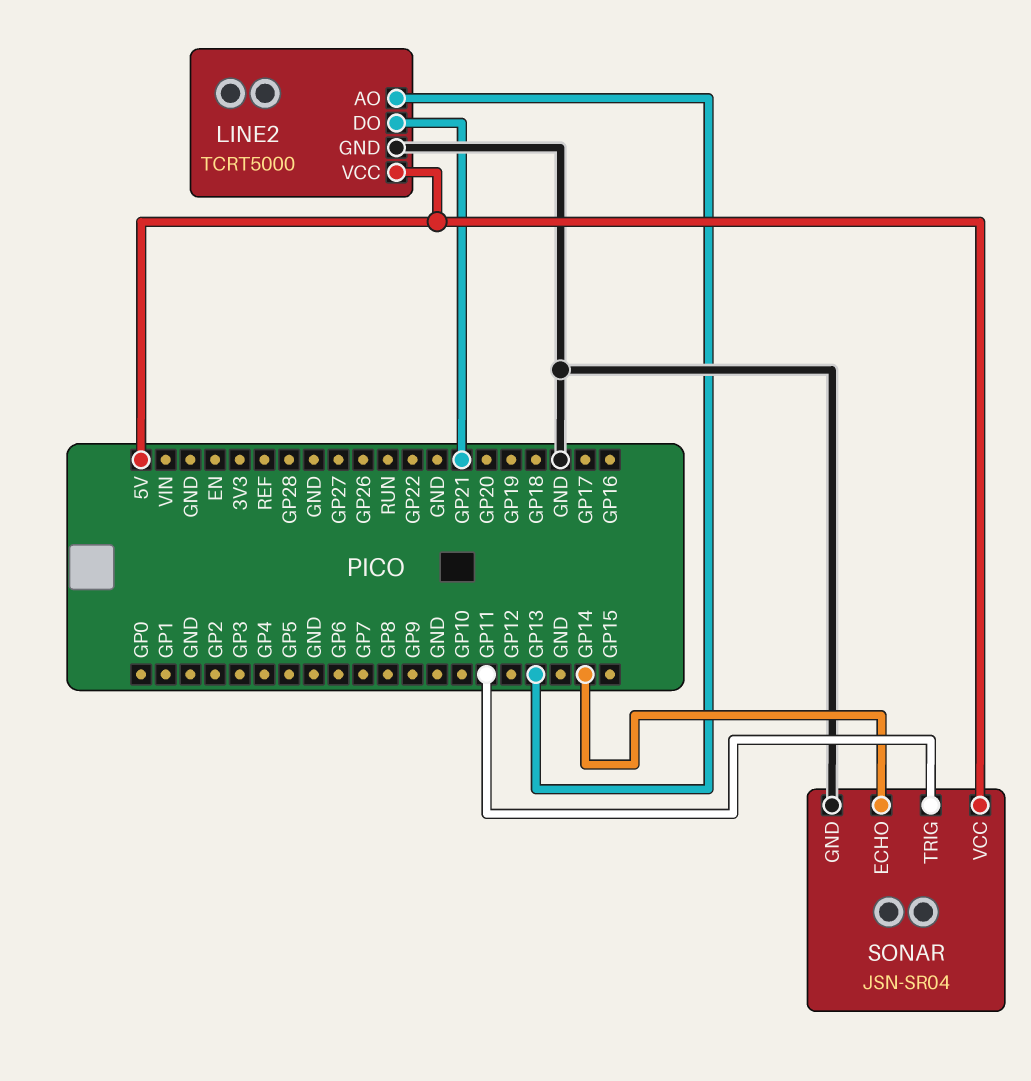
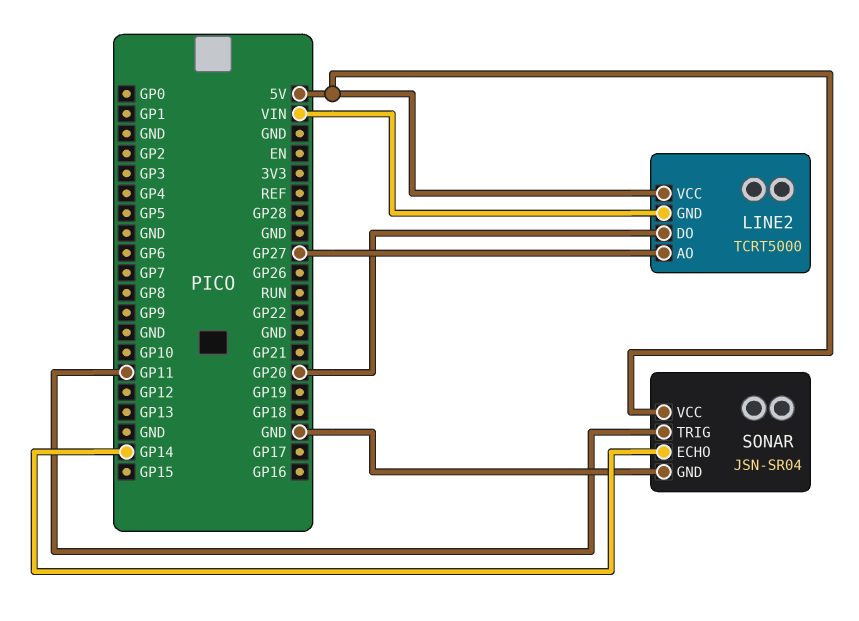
LINE2 pin AO: GP13 -> GP27
LINE2 pin DO: GP21 -> GP20
LINE2 pin GND: GND -> VIN

